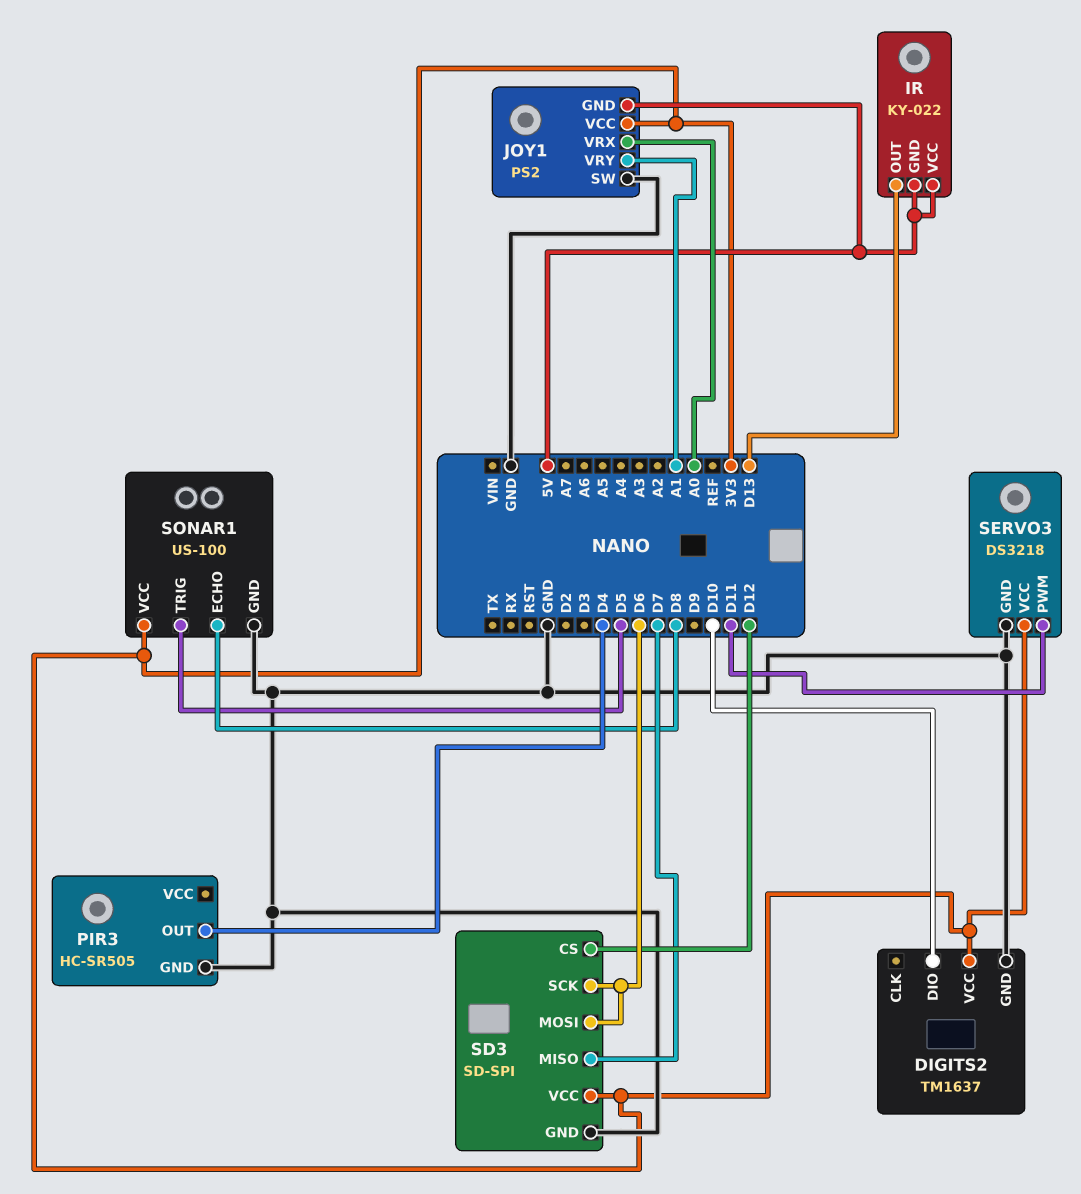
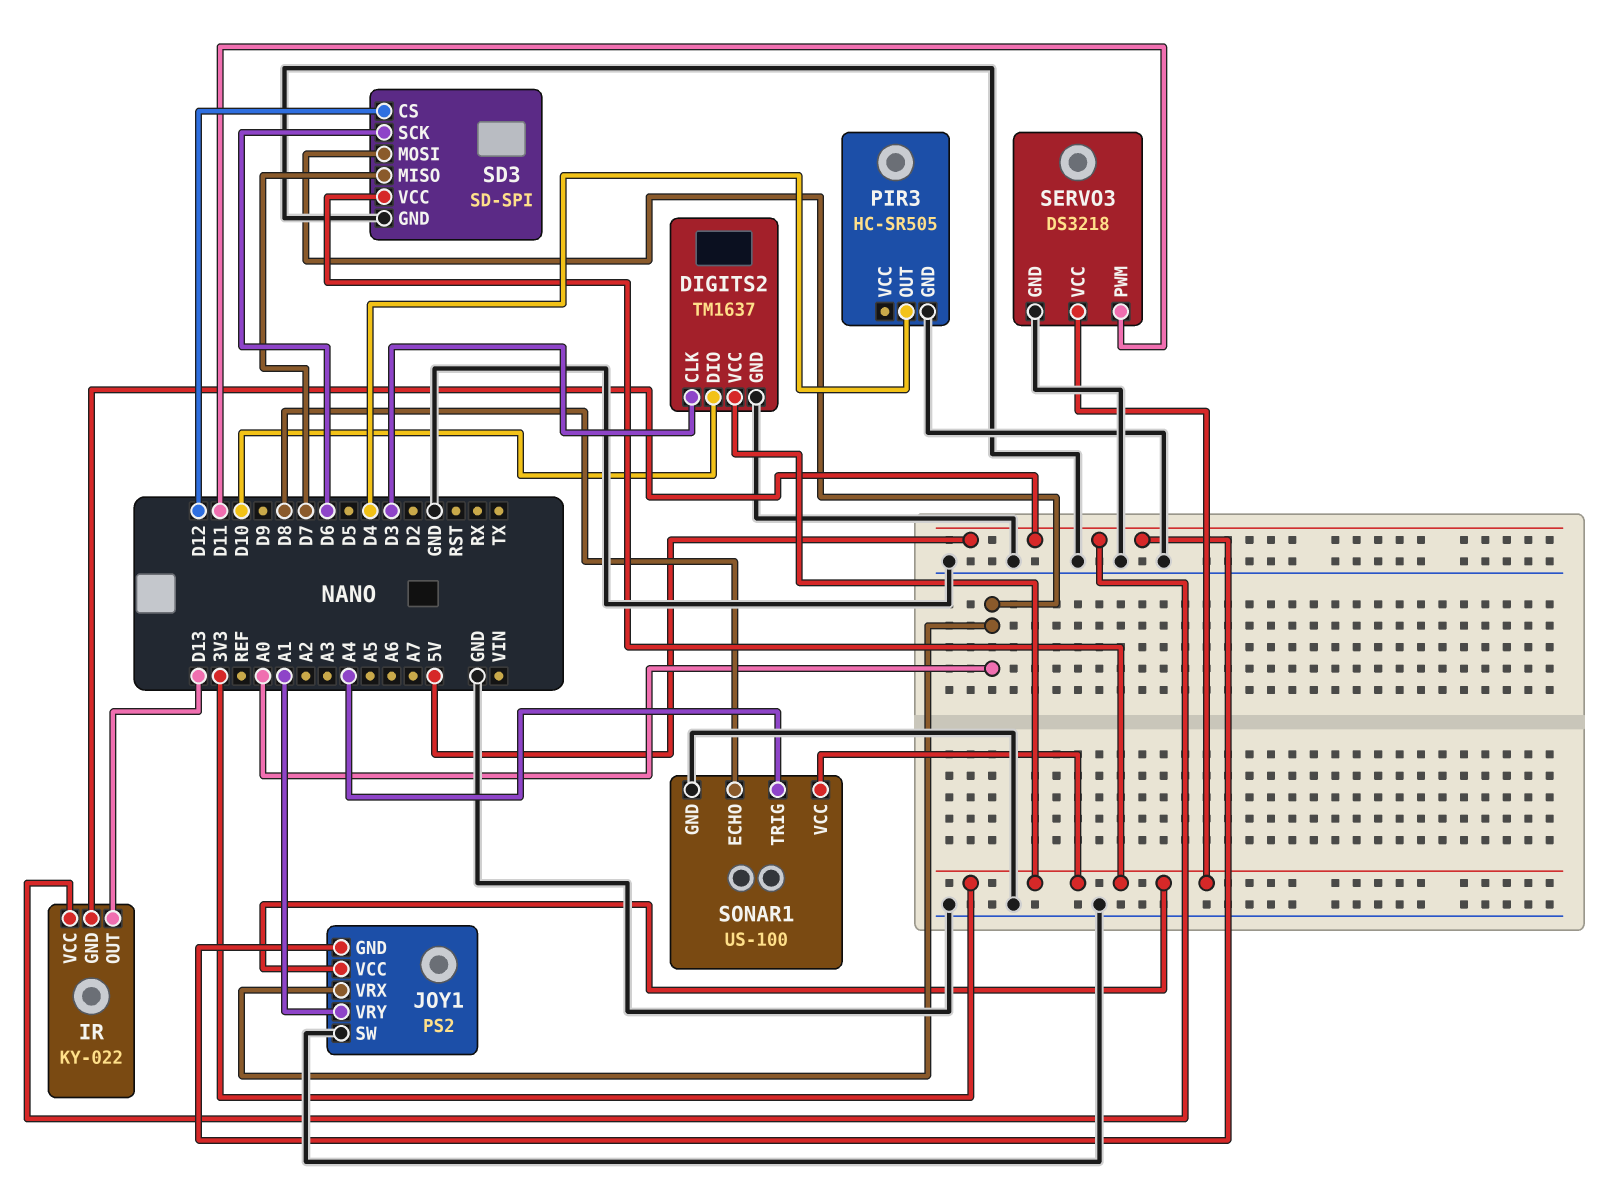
DIGITS2 pin CLK: none -> D3
SD3 pin MOSI: D6 -> A0
SONAR1 pin TRIG: D5 -> A4

